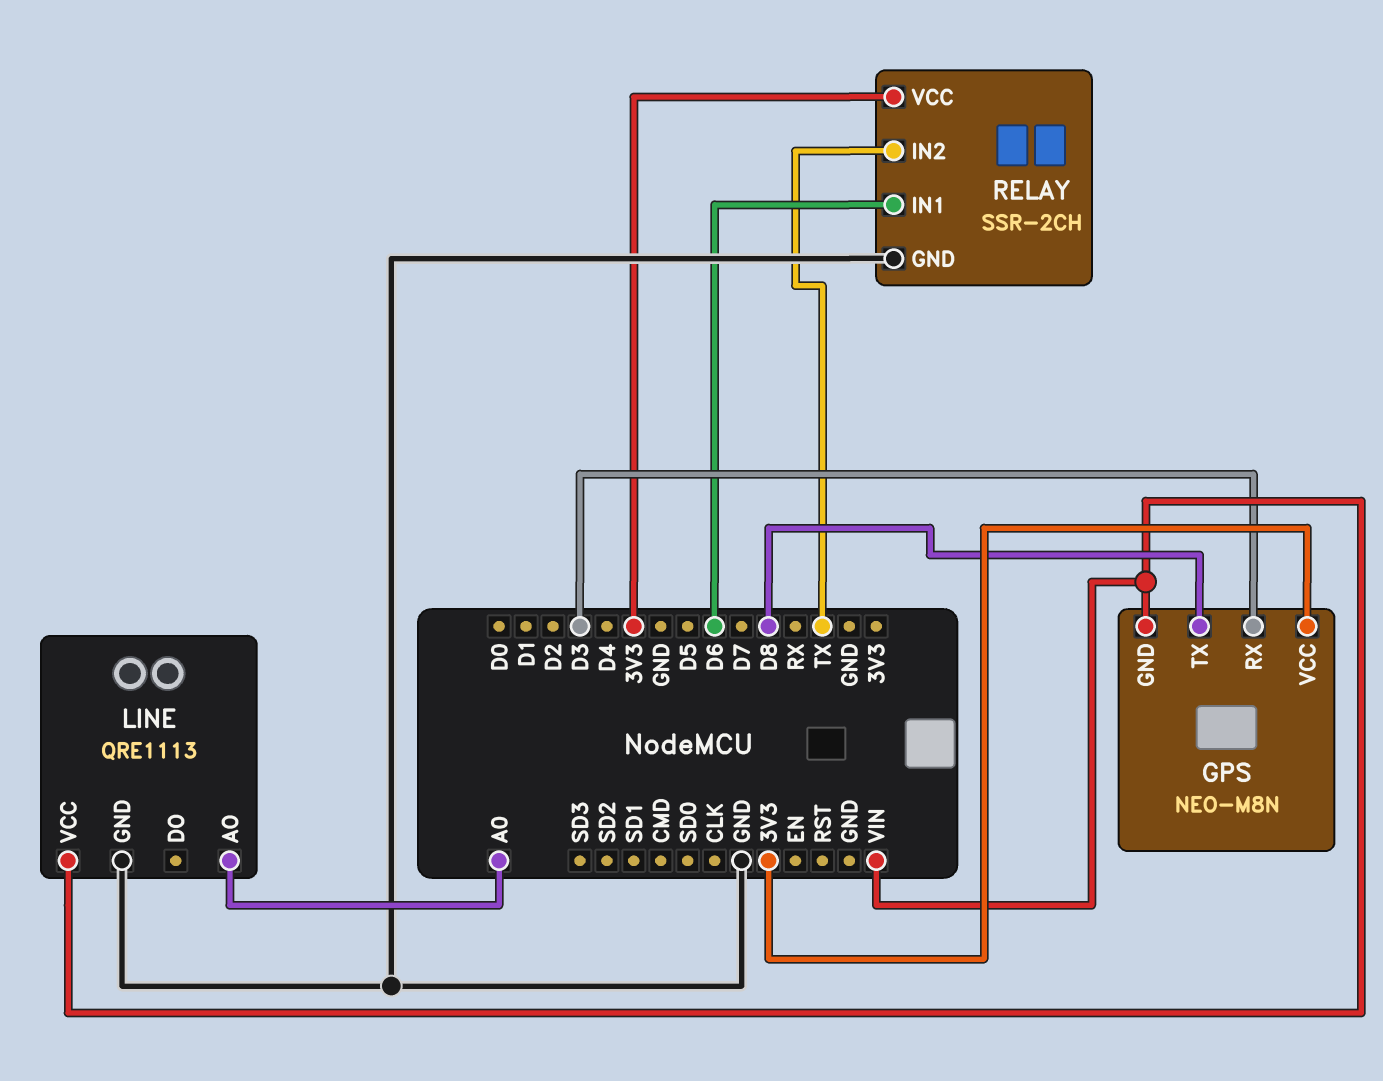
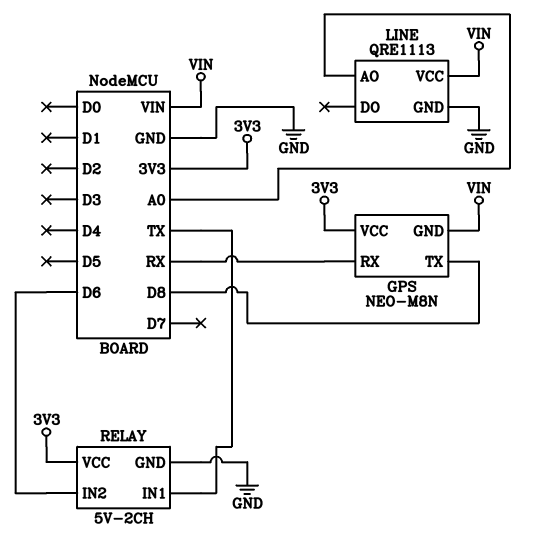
GPS pin RX: D3 -> RX
RELAY: SSR-2CH -> 5V-2CH
RELAY pin IN1: D6 -> TX
RELAY pin IN2: TX -> D6

